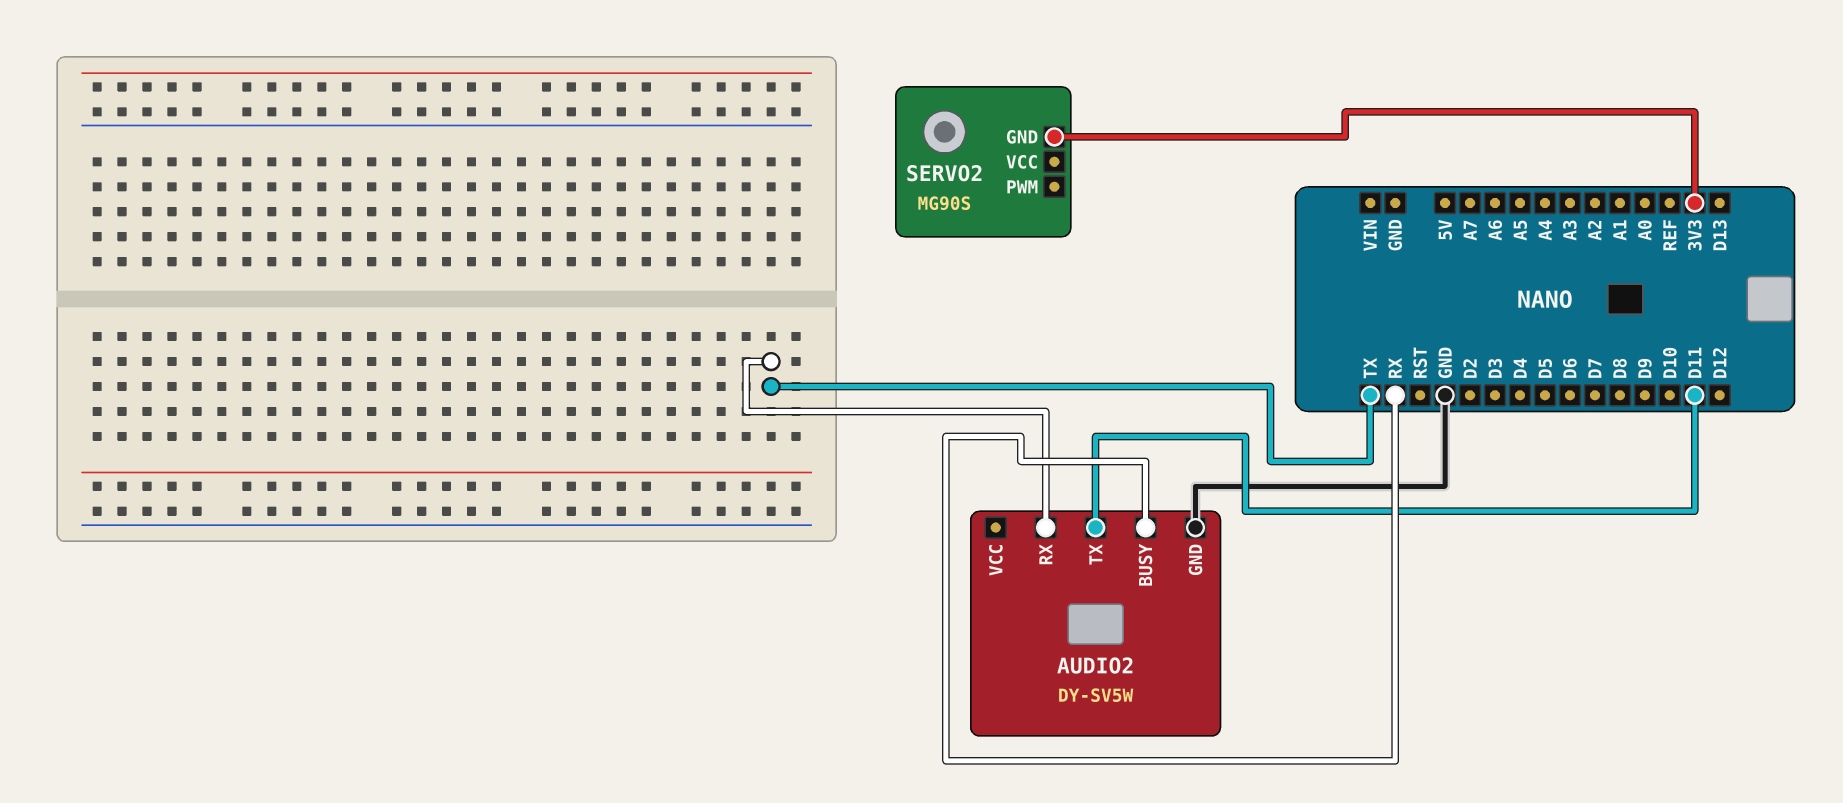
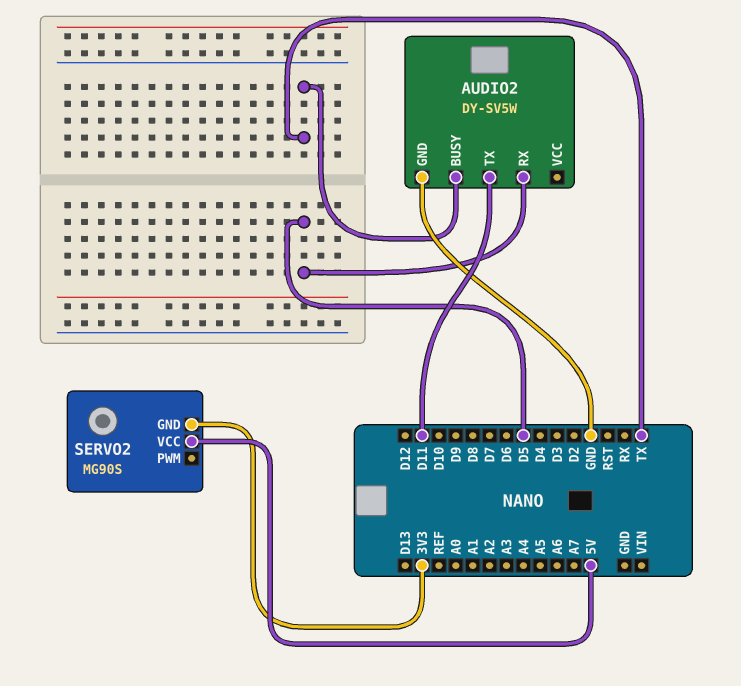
AUDIO2 pin BUSY: RX -> TX
AUDIO2 pin RX: TX -> D5
SERVO2 pin VCC: none -> 5V

